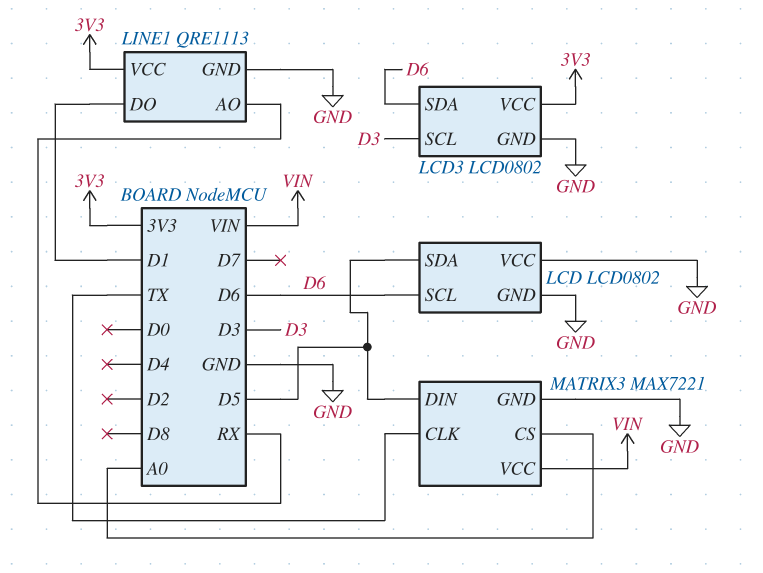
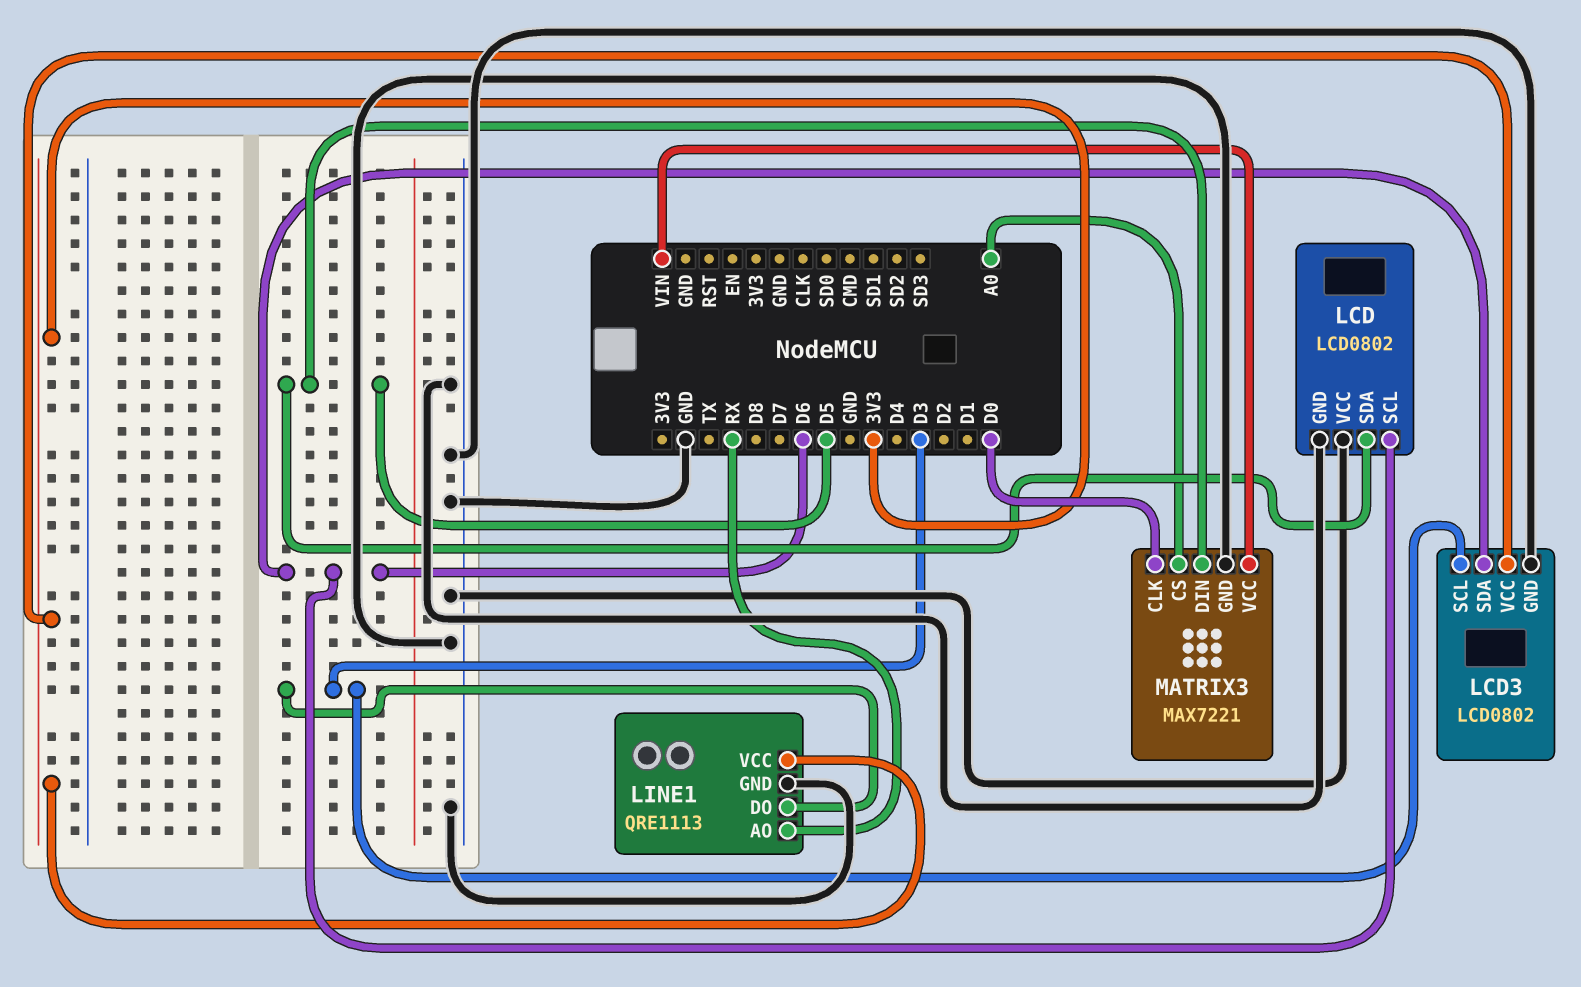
LINE1 pin DO: D1 -> D3
MATRIX3 pin CLK: TX -> D0

